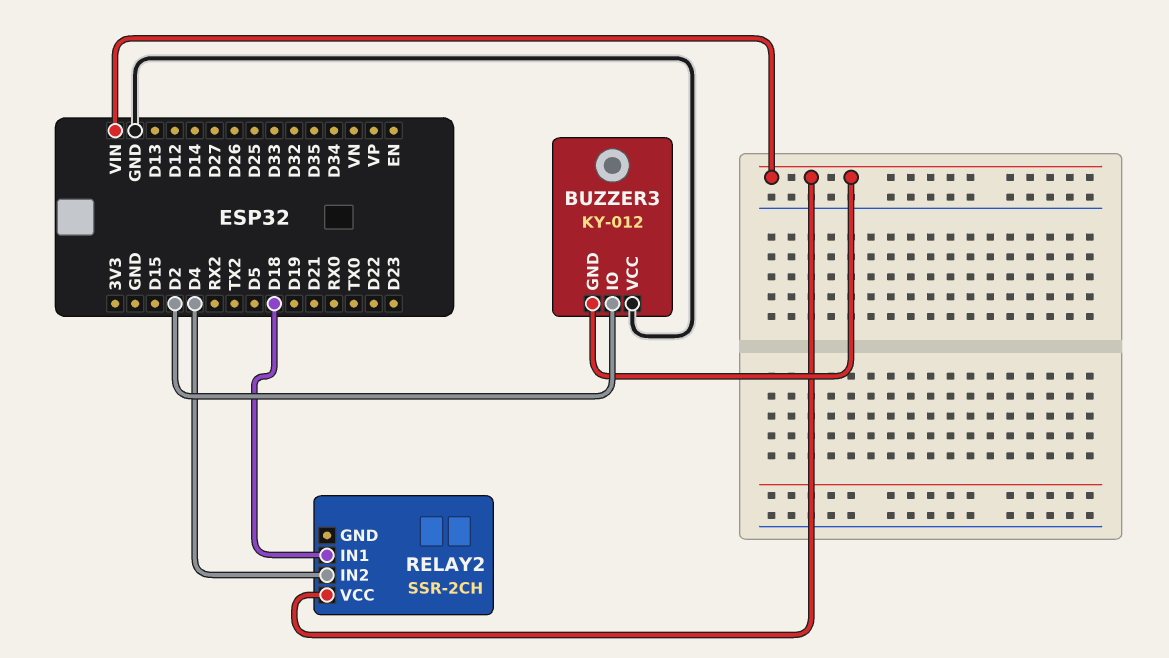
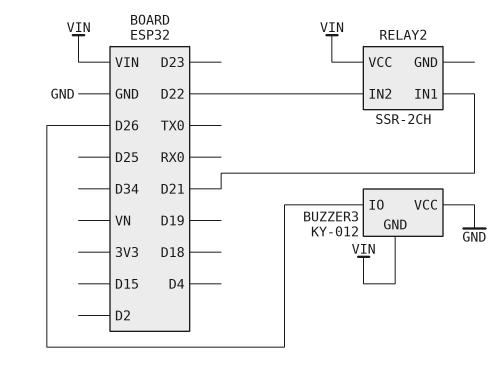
BUZZER3 pin IO: D2 -> D26
RELAY2 pin IN1: D18 -> D21
RELAY2 pin IN2: D4 -> D22

